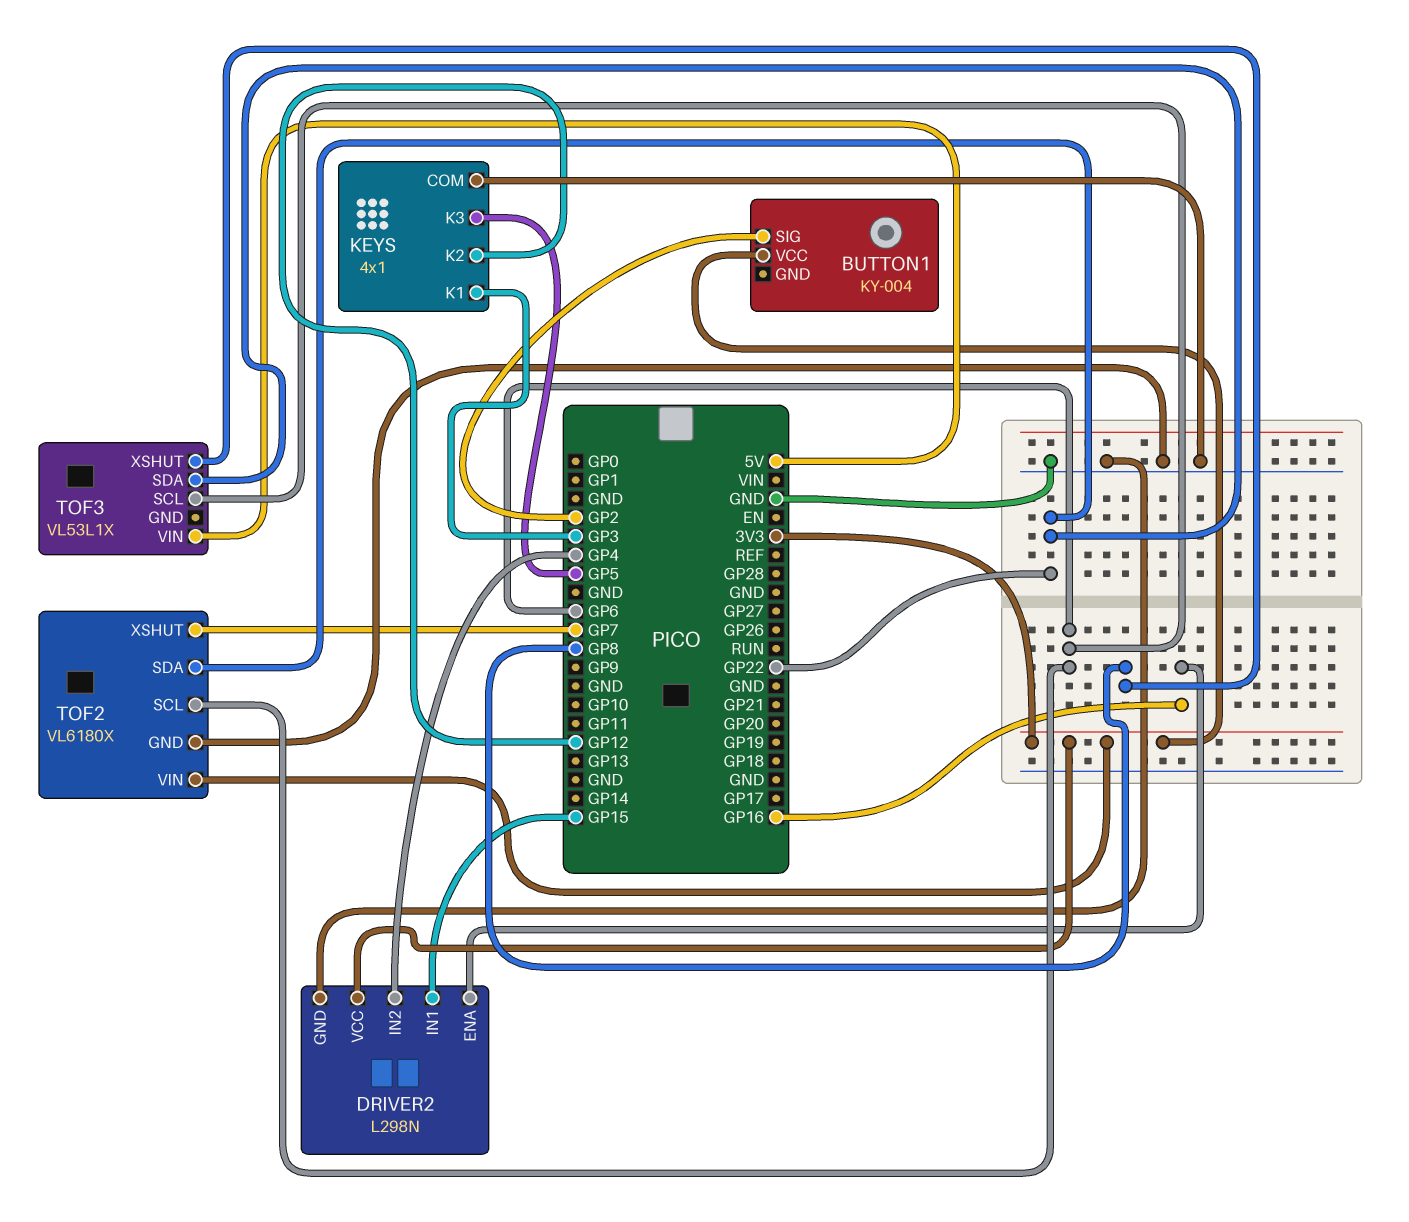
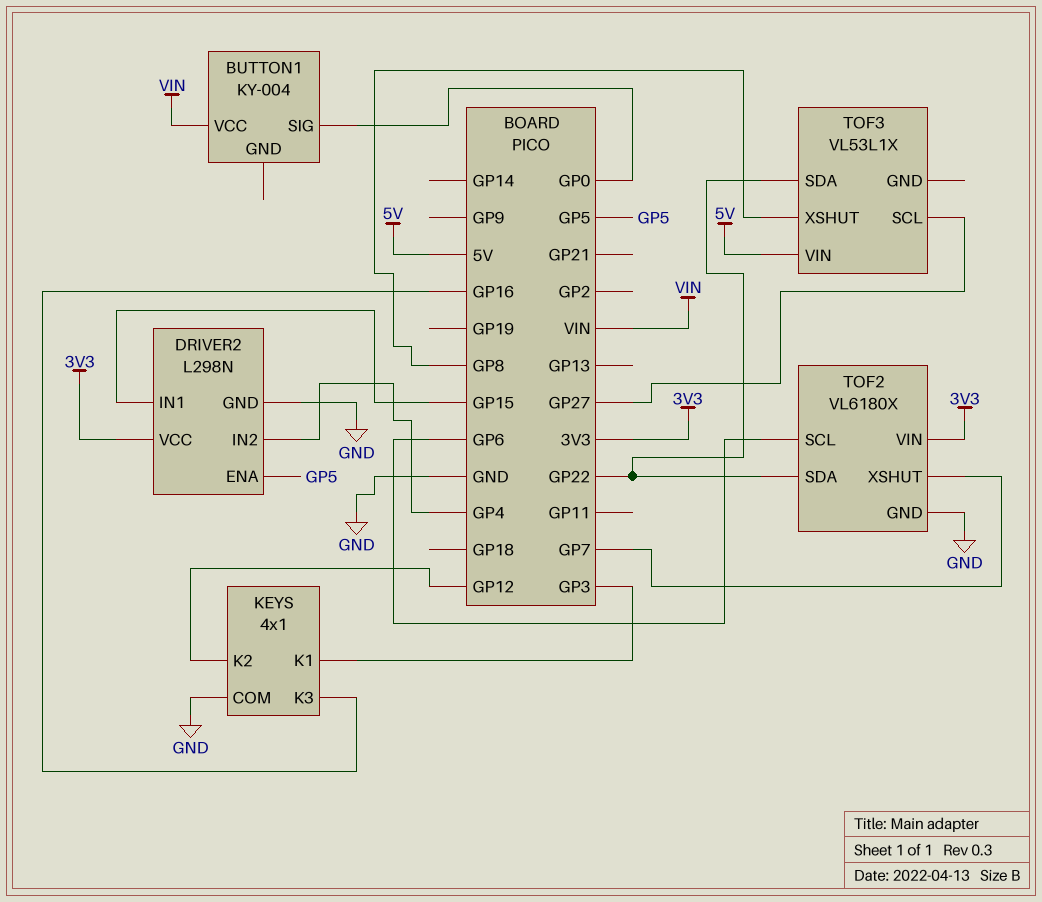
BUTTON1 pin SIG: GP2 -> GP0
BUTTON1 pin VCC: 3V3 -> VIN
DRIVER2 pin ENA: GP16 -> GP5
KEYS pin K3: GP5 -> GP16
TOF3 pin SCL: GP6 -> GP27

